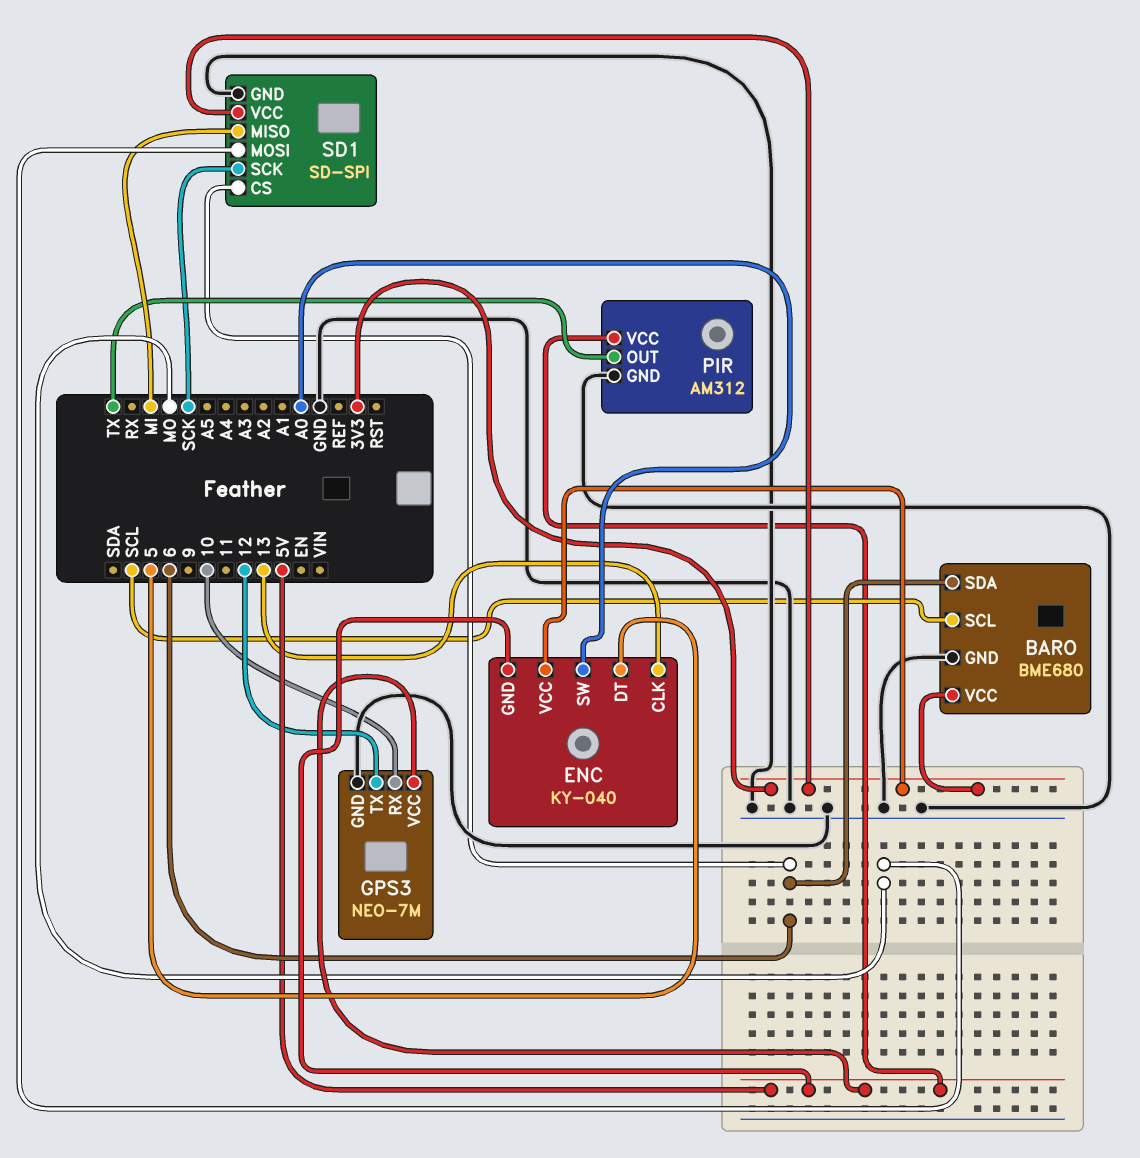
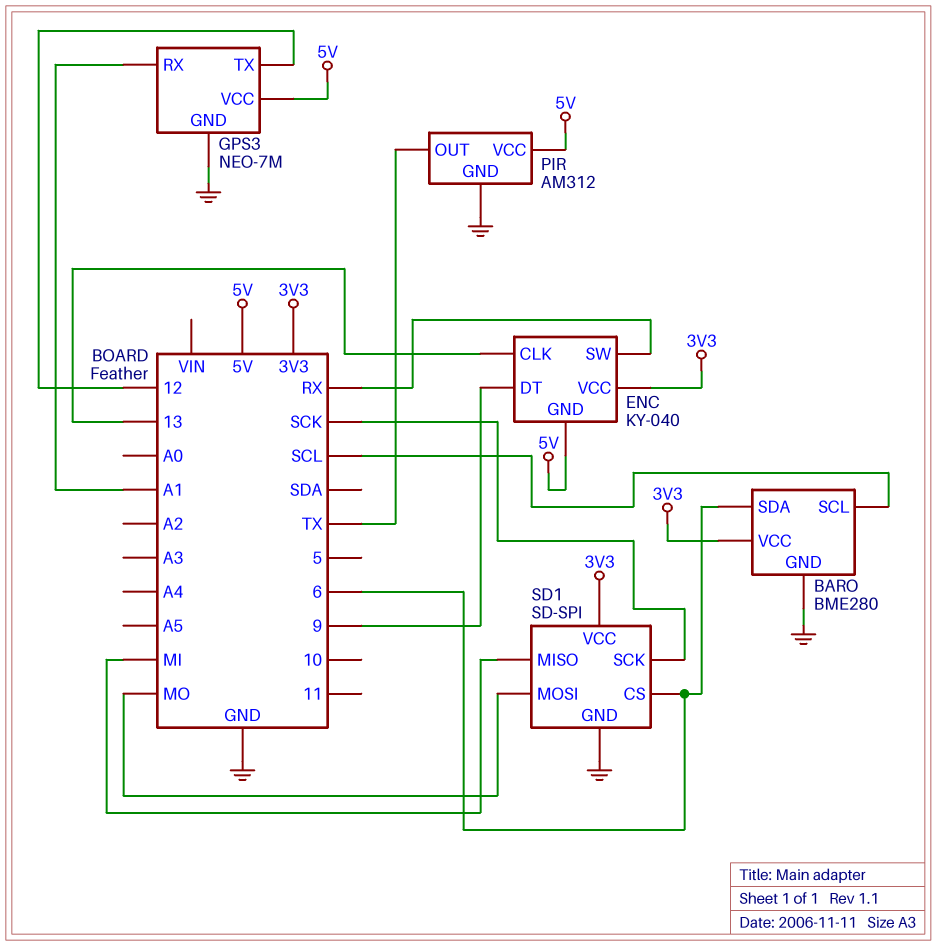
BARO: BME680 -> BME280
ENC pin DT: 5 -> 9
ENC pin SW: A0 -> RX
GPS3 pin RX: 10 -> A1

